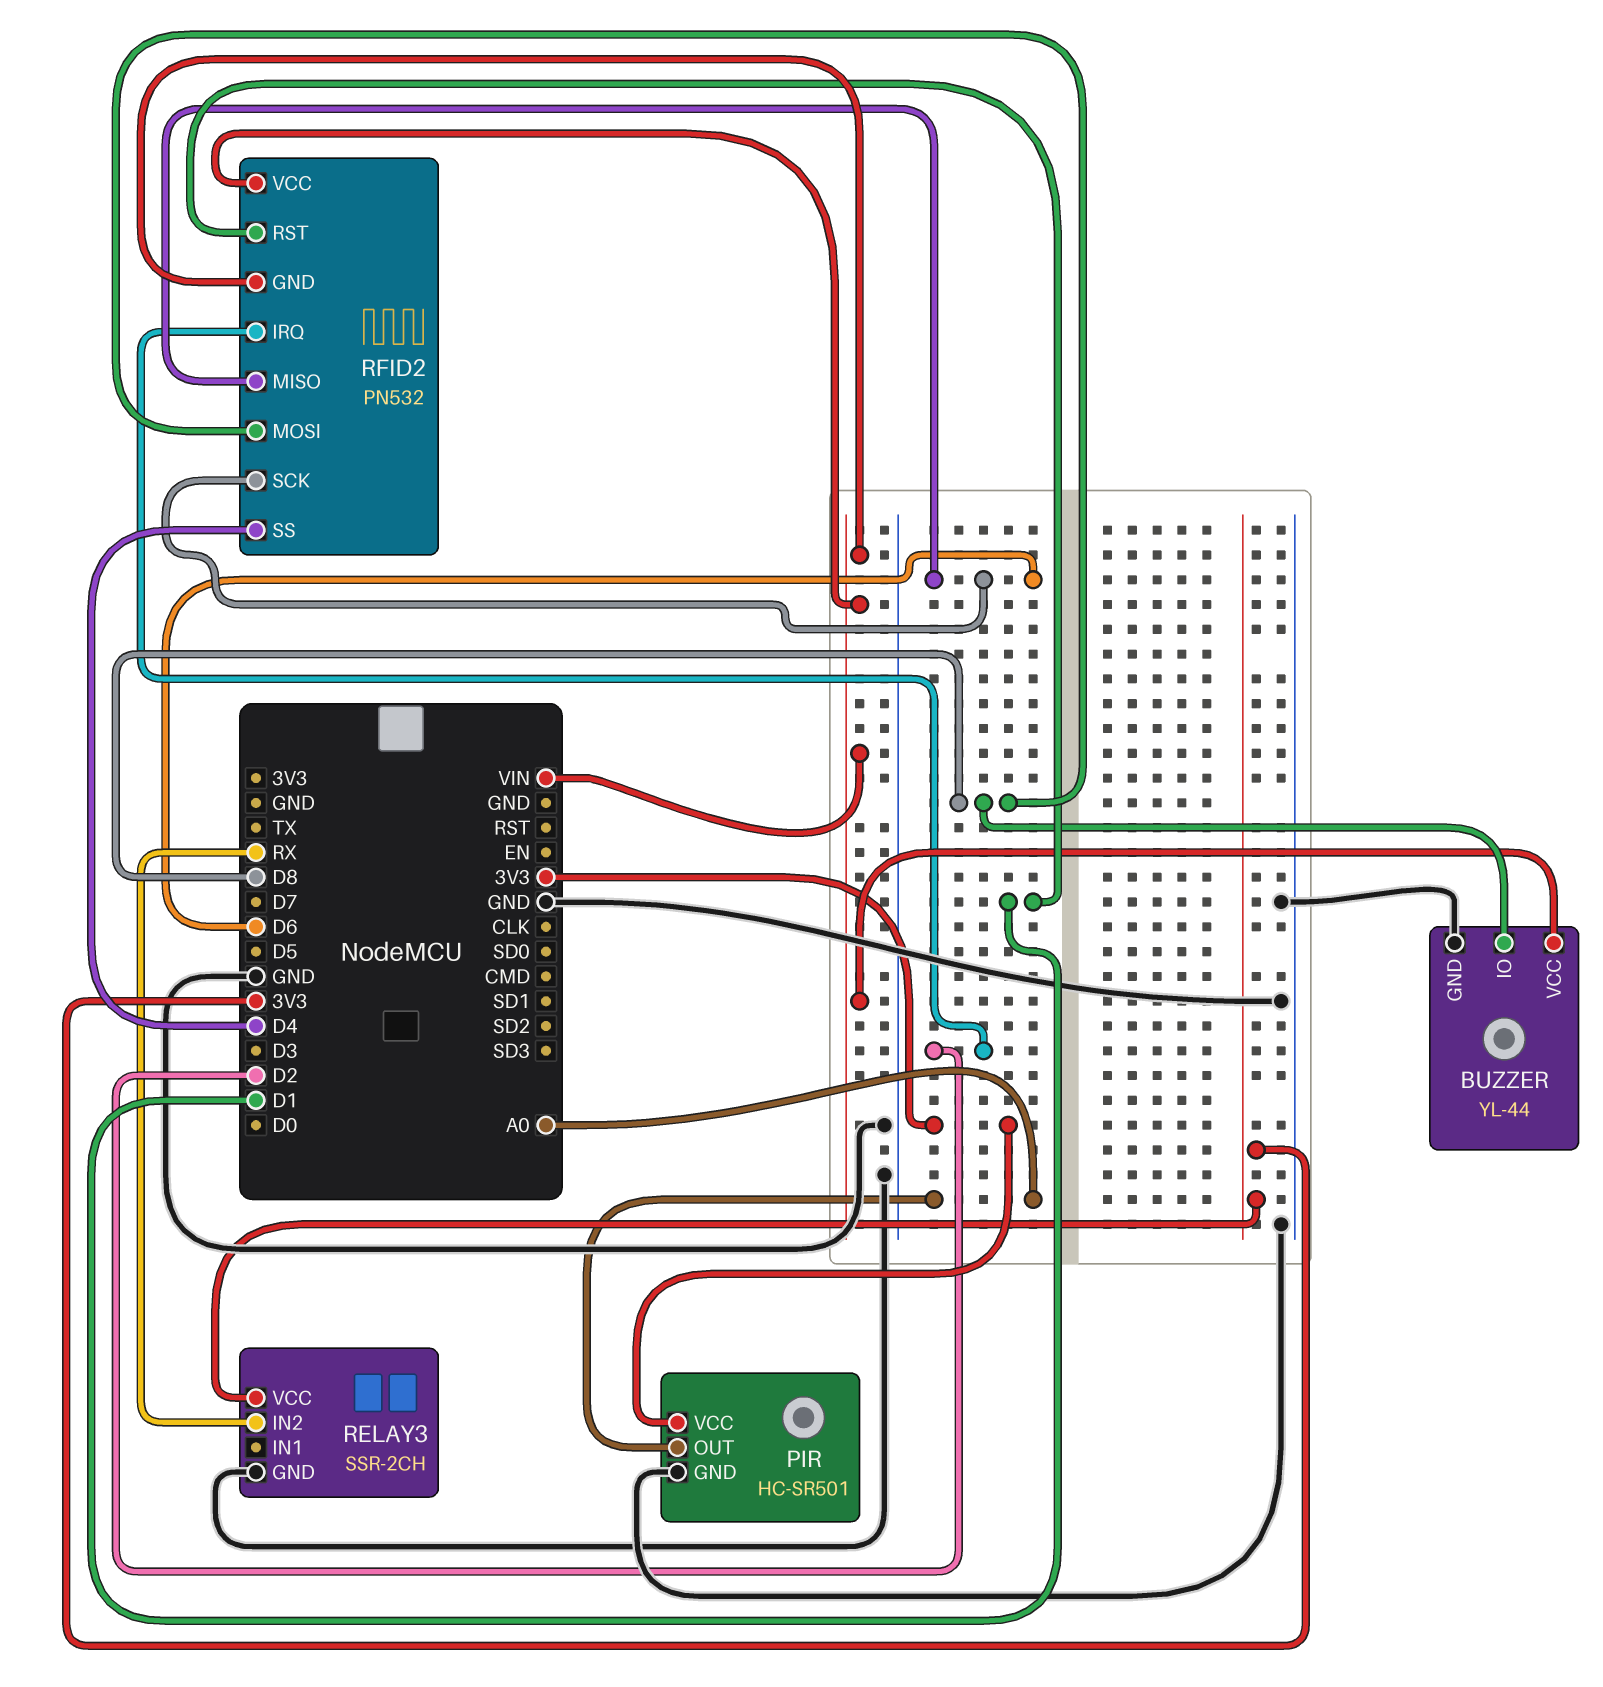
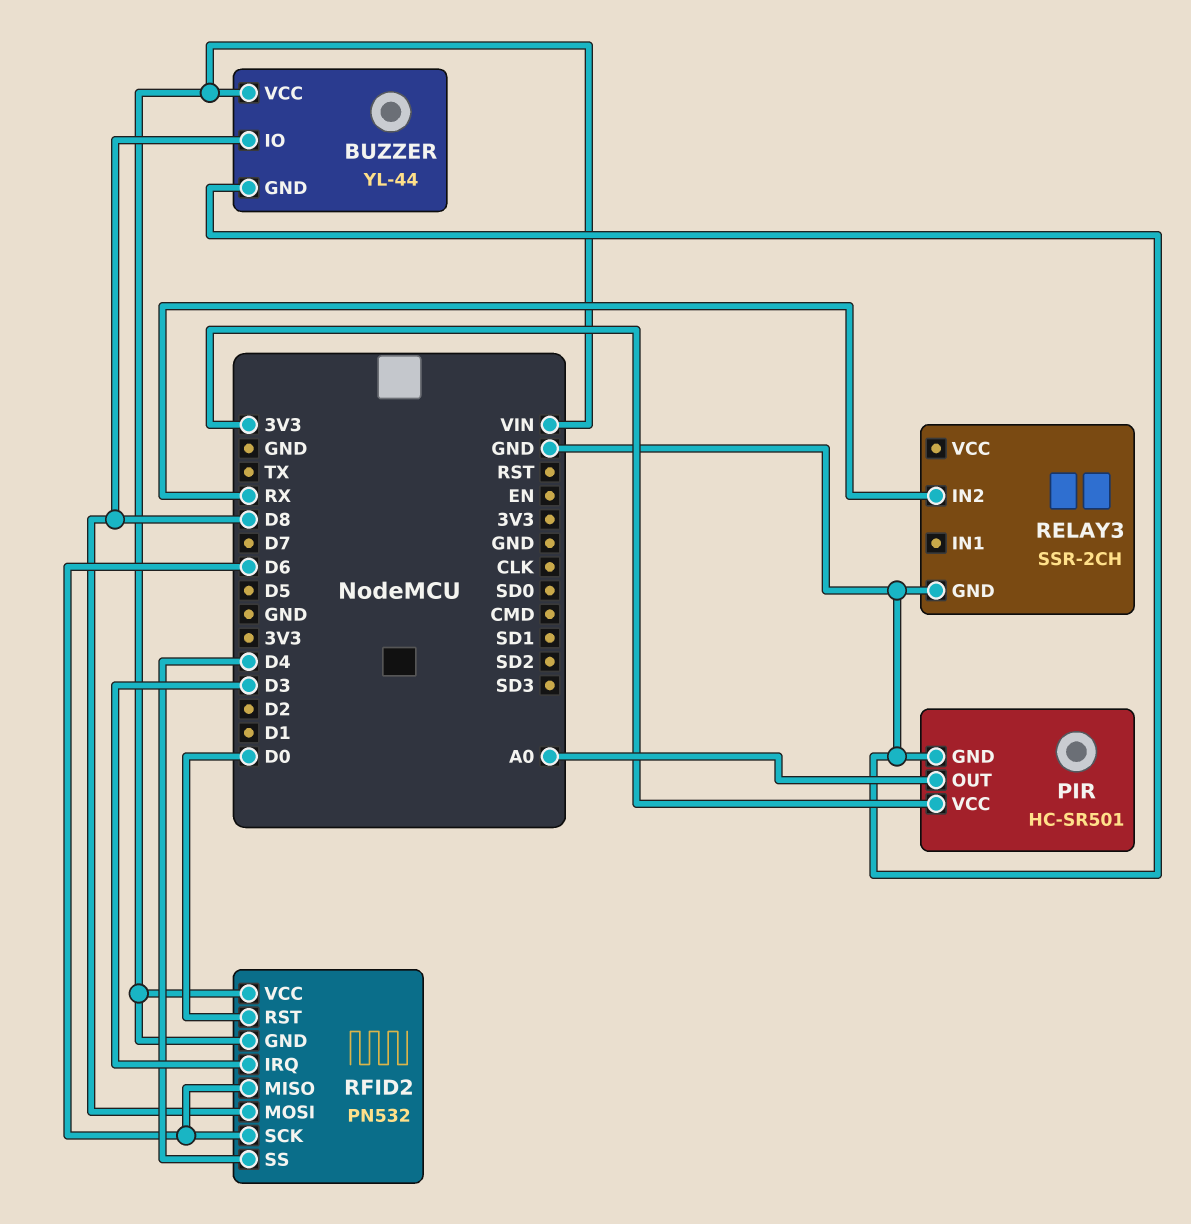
RELAY3 pin VCC: 3V3 -> none
RFID2 pin IRQ: D2 -> D3
RFID2 pin RST: D1 -> D0

